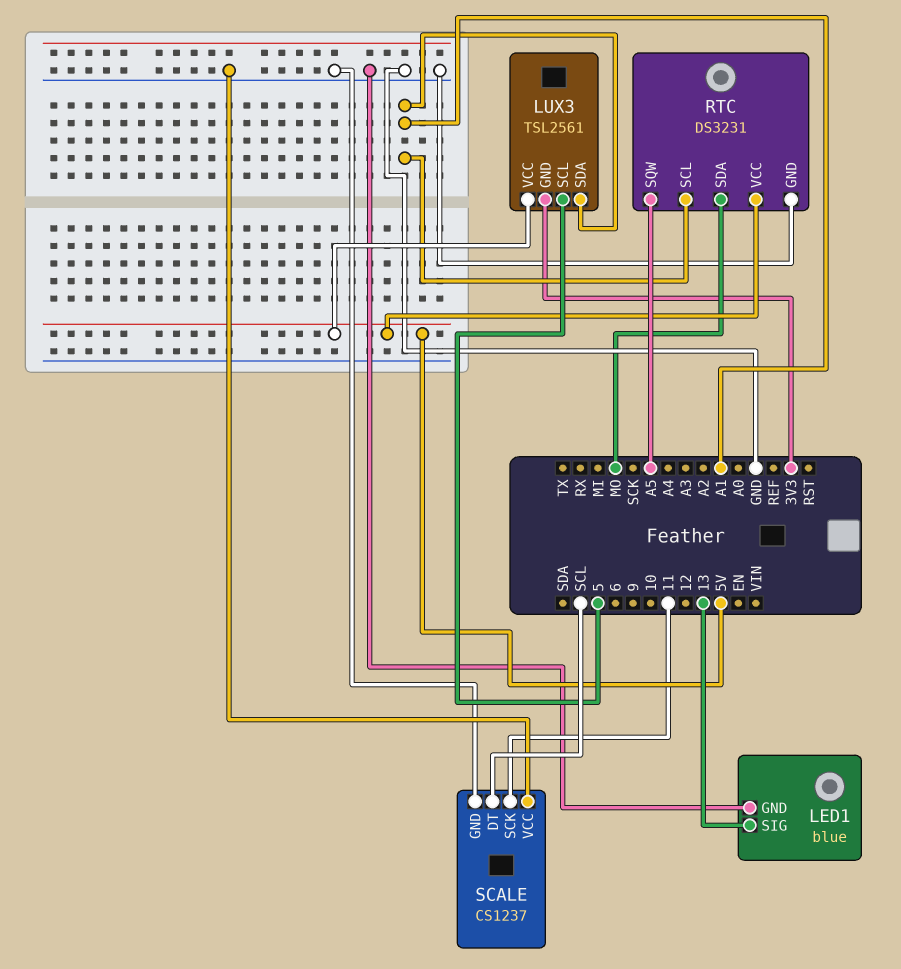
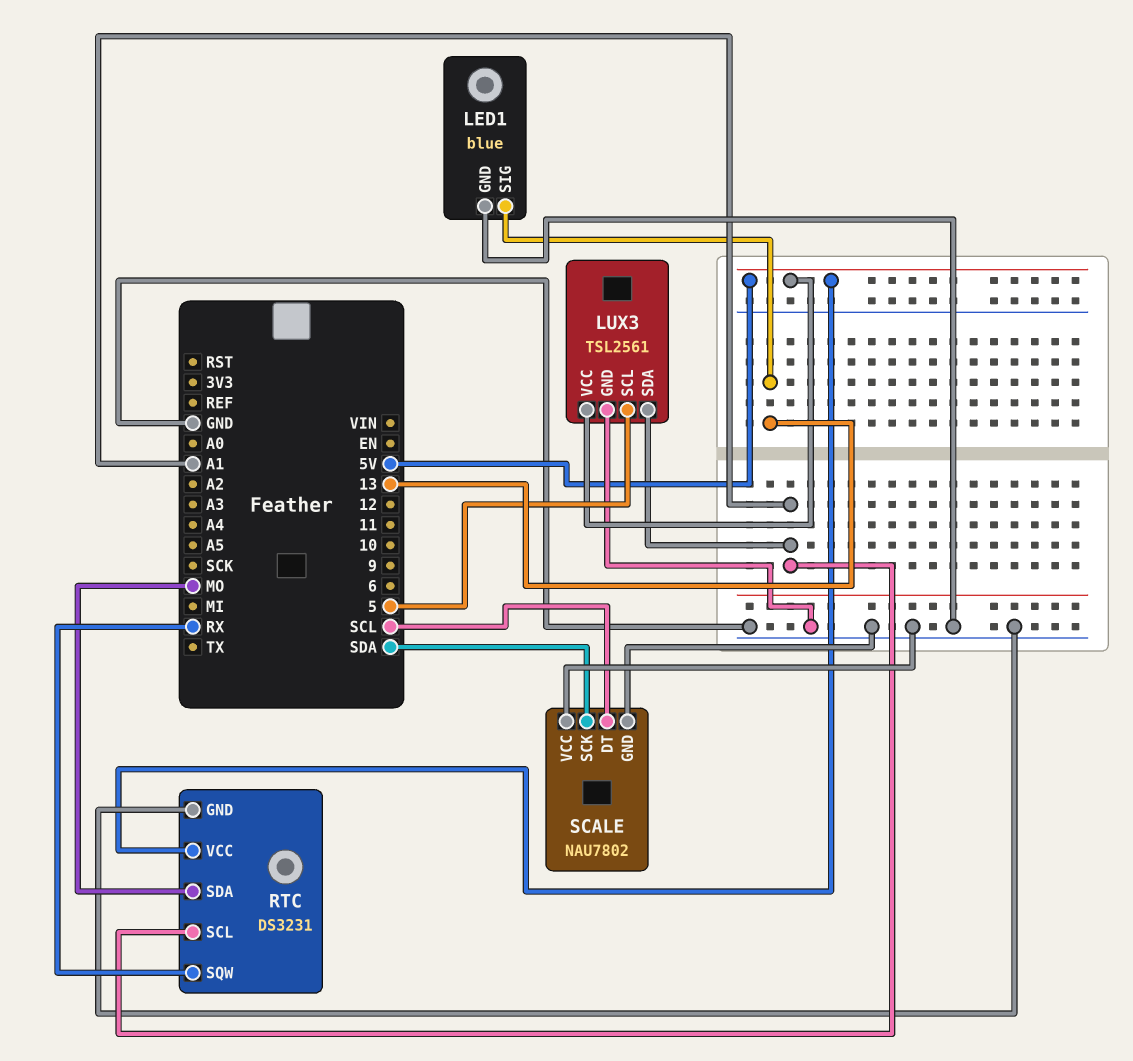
LUX3 pin GND: 3V3 -> GND
RTC pin SQW: A5 -> RX
SCALE: CS1237 -> NAU7802
SCALE pin SCK: 11 -> SDA

